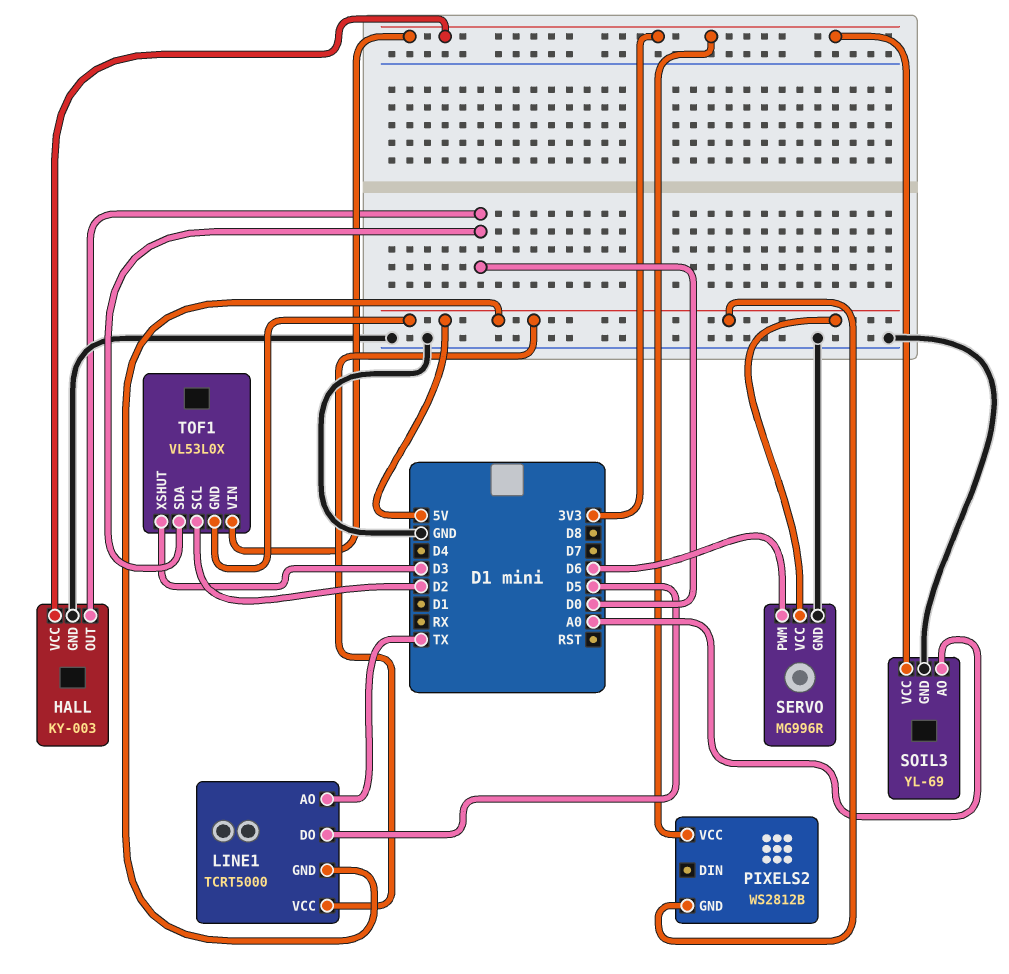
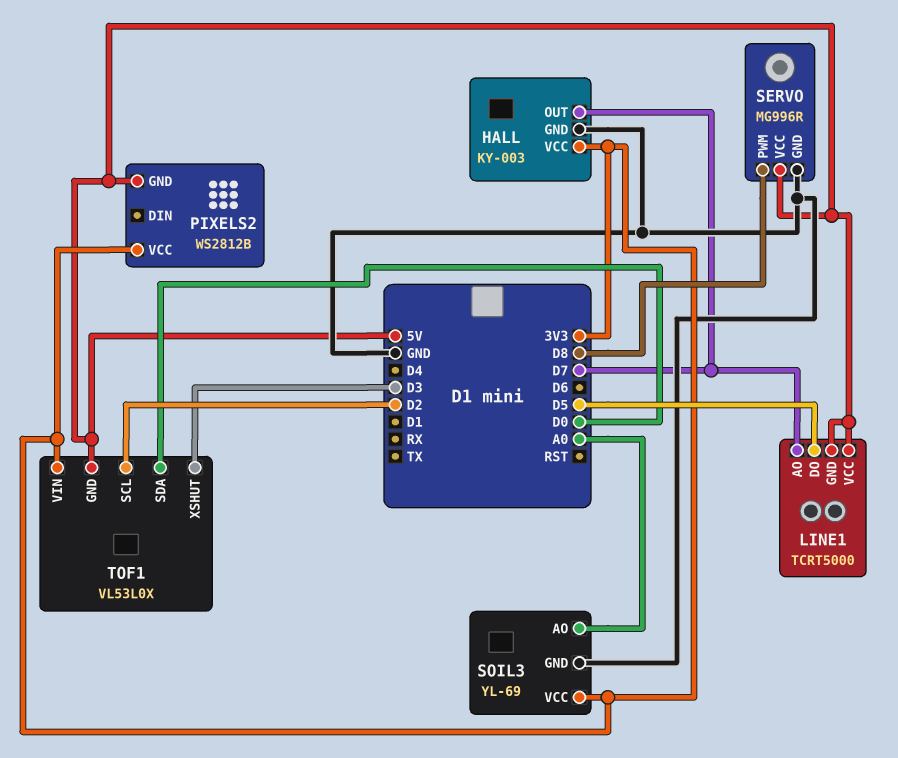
HALL pin OUT: D0 -> D7
LINE1 pin AO: TX -> D7
SERVO pin PWM: D6 -> D8

